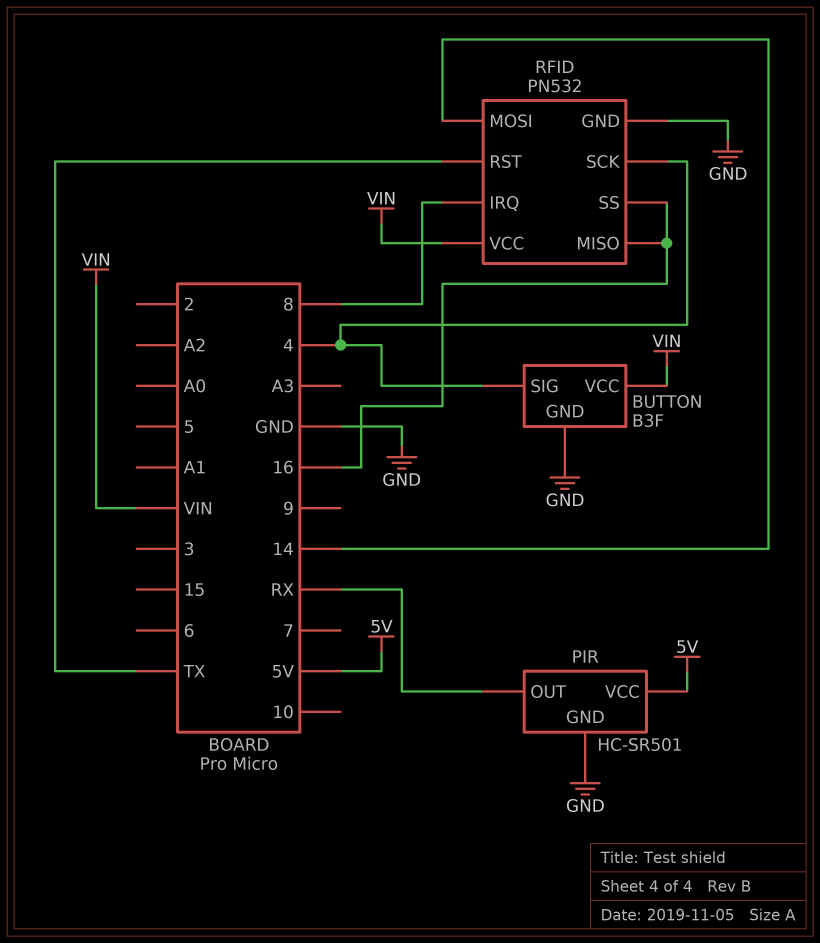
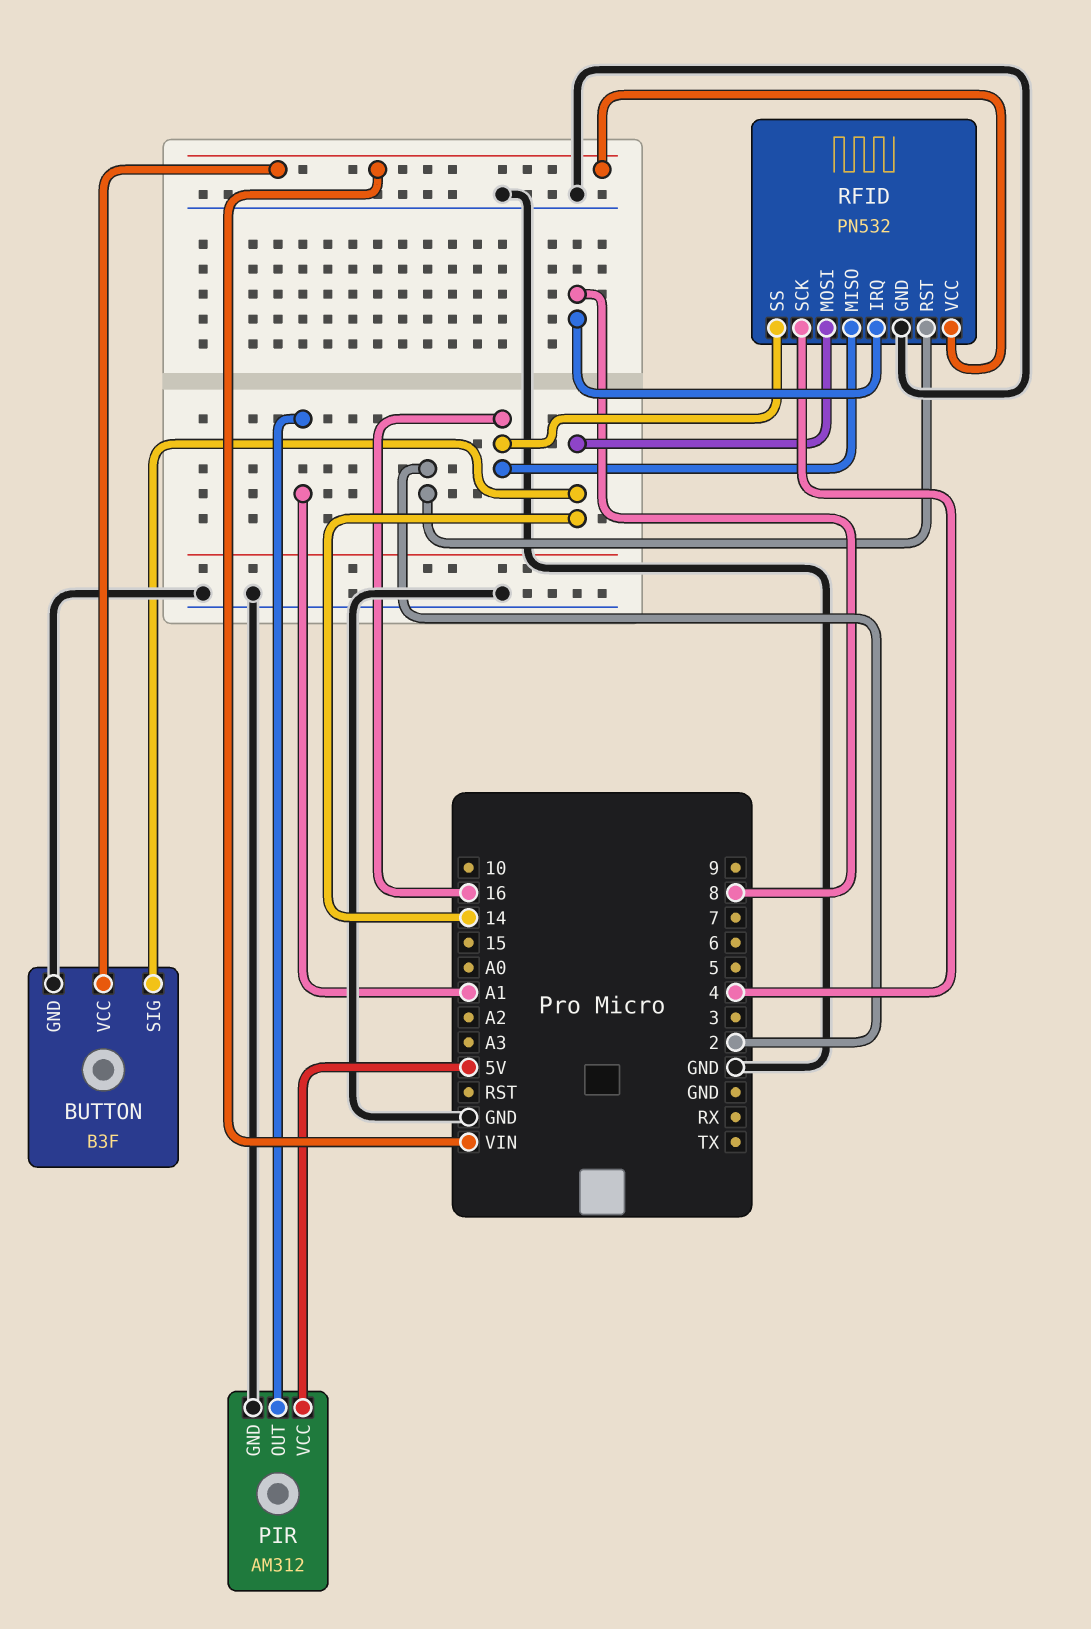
BUTTON pin SIG: 4 -> 14
PIR: HC-SR501 -> AM312
PIR pin OUT: RX -> A1
RFID pin RST: TX -> 2

